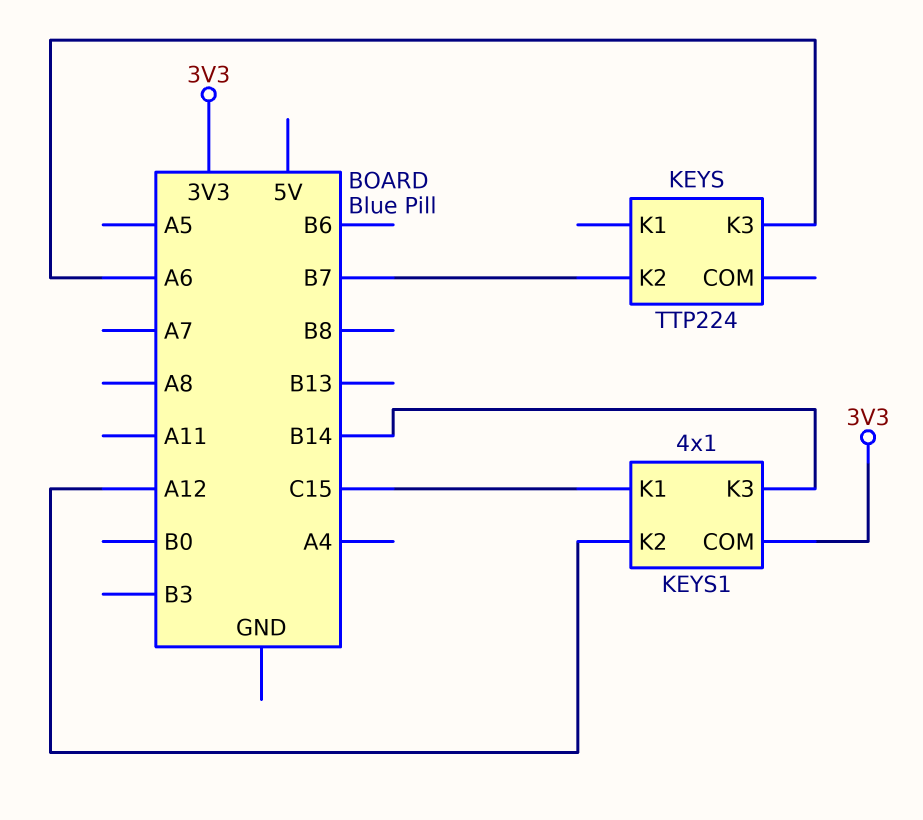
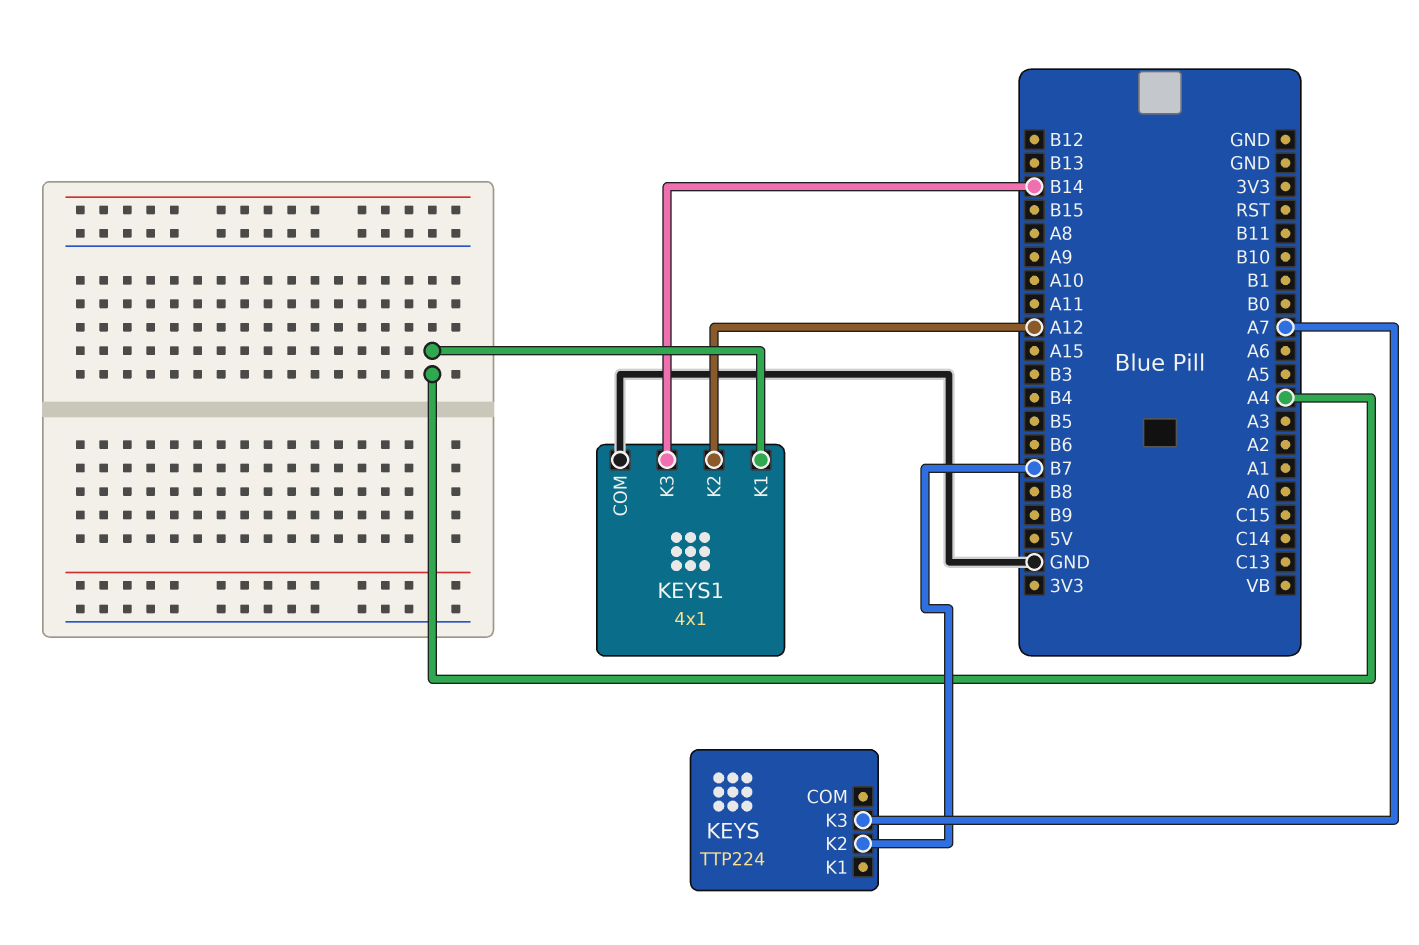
KEYS pin K3: A6 -> A7
KEYS1 pin COM: 3V3 -> GND
KEYS1 pin K1: C15 -> A4

